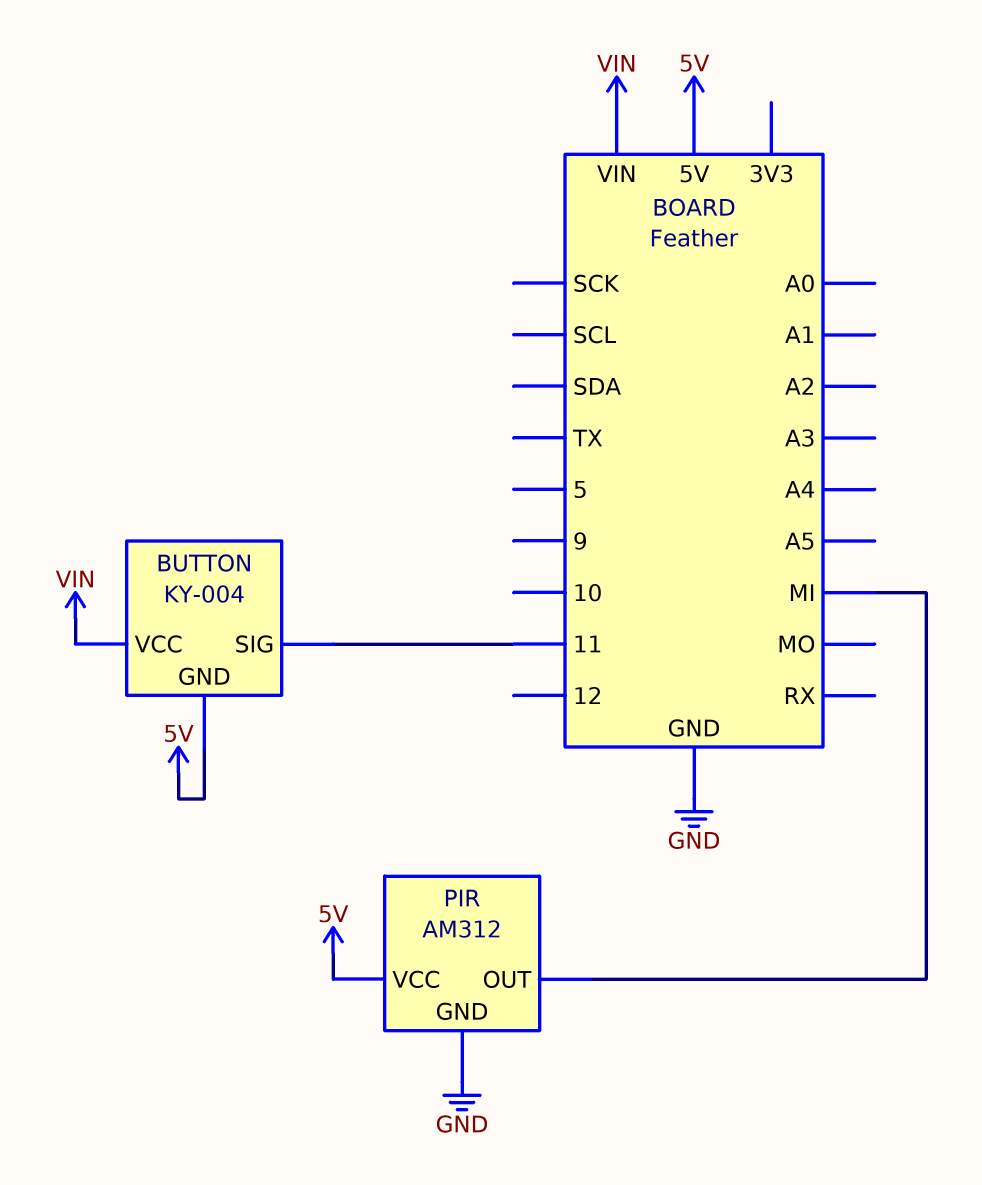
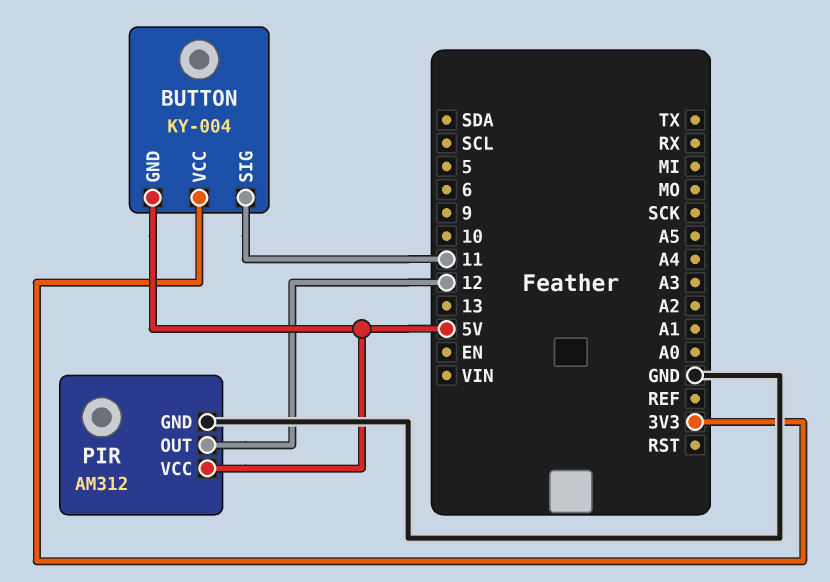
BUTTON pin VCC: VIN -> 3V3
PIR pin OUT: MI -> 12

